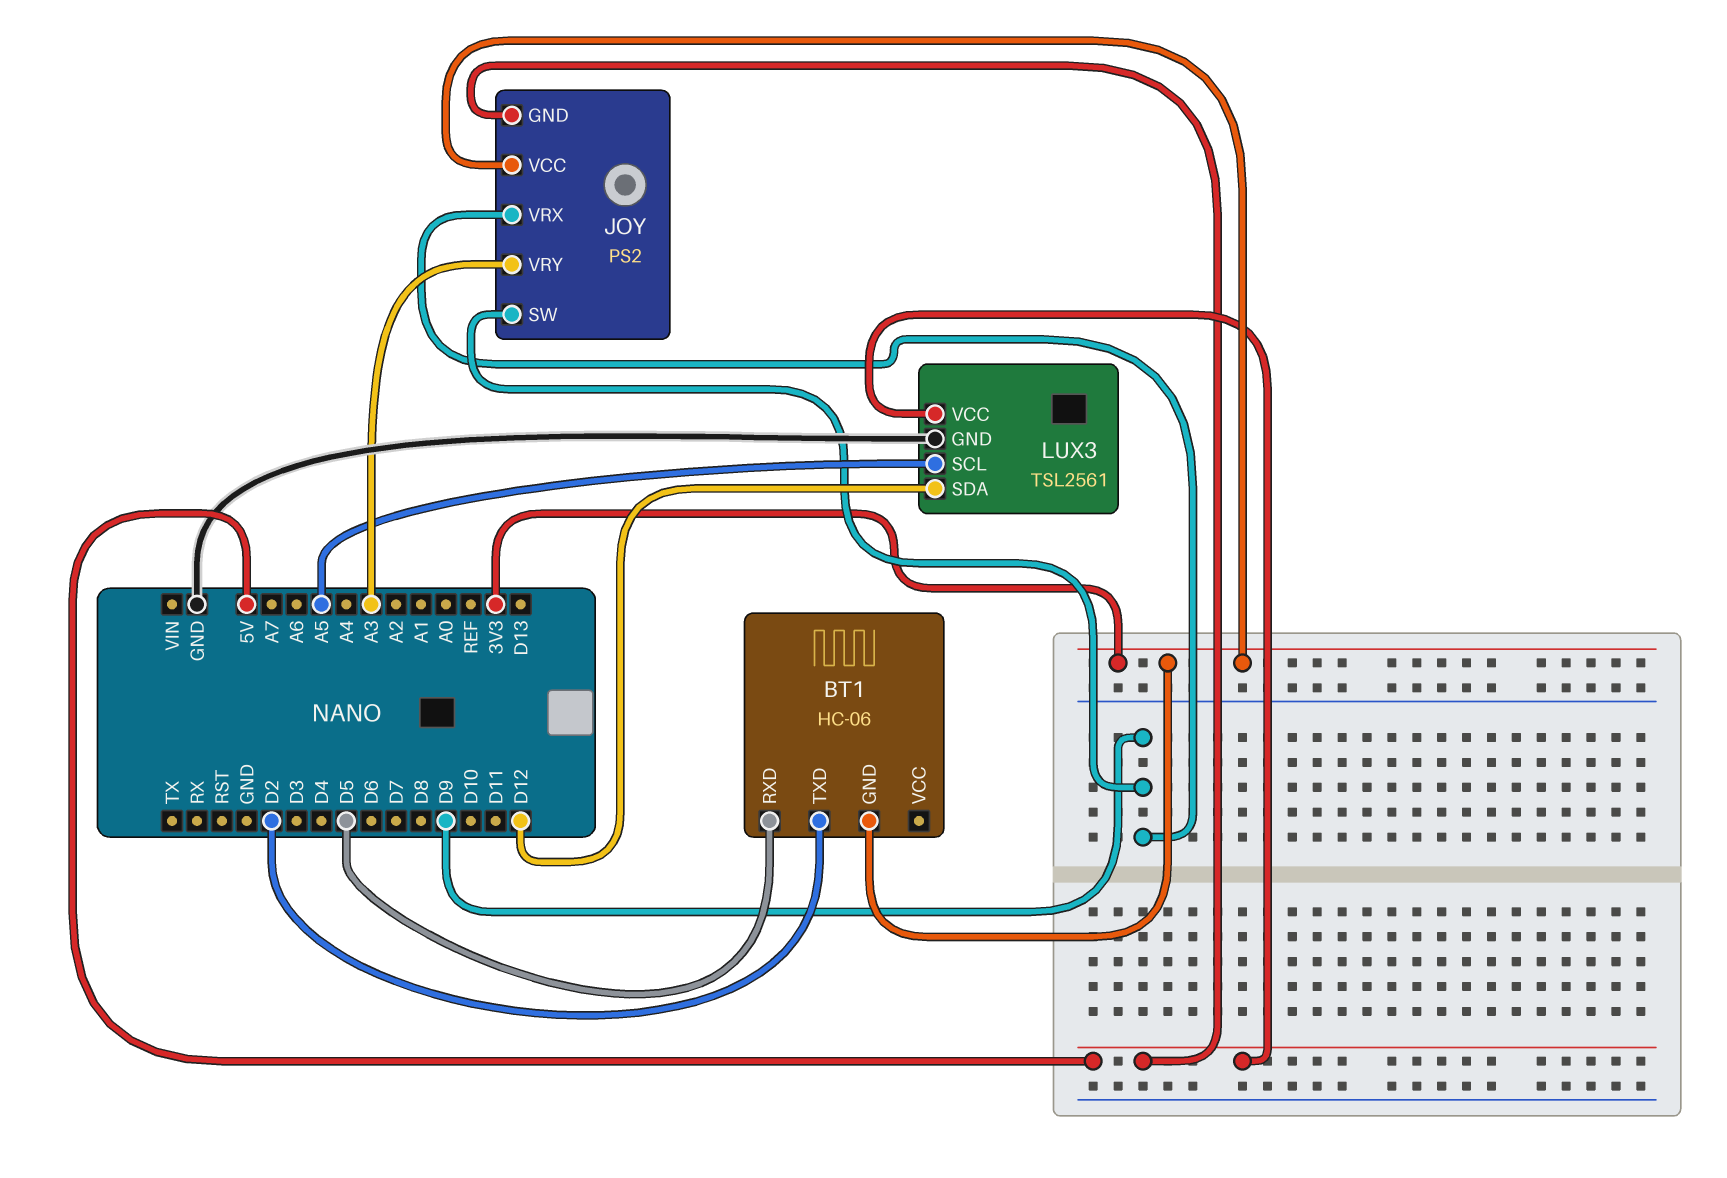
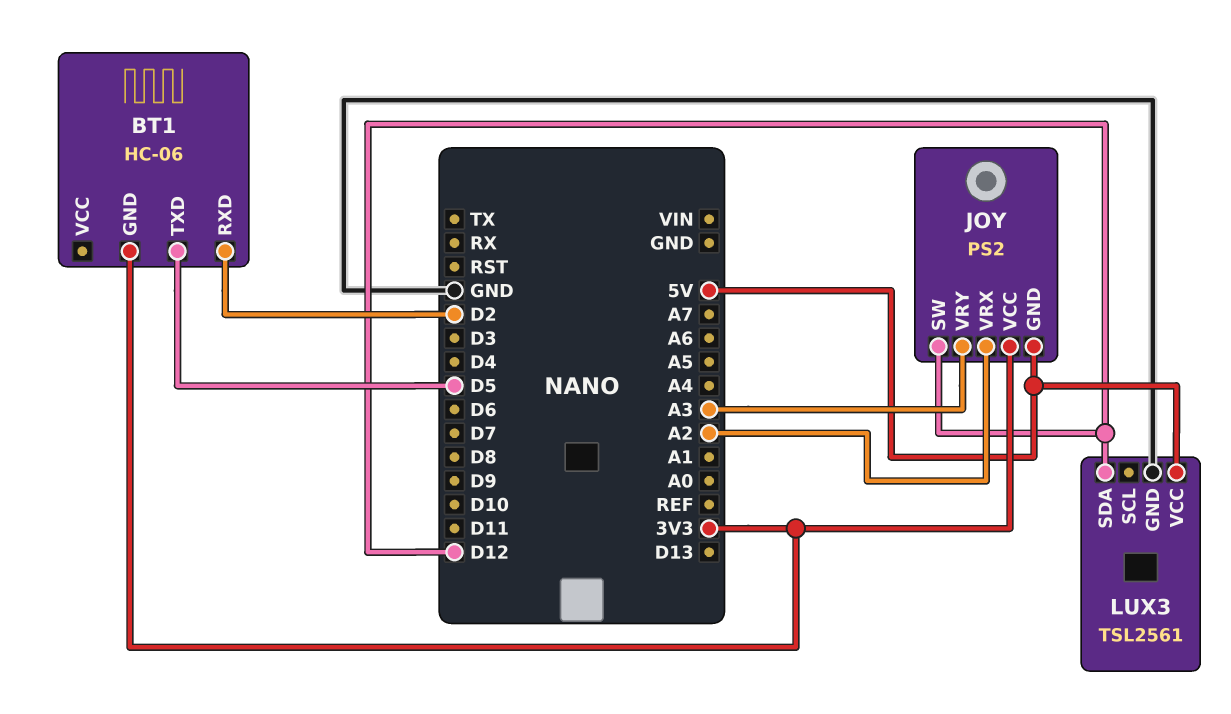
BT1 pin RXD: D5 -> D2
BT1 pin TXD: D2 -> D5
JOY pin SW: D9 -> D12
JOY pin VRX: D9 -> A2
LUX3 pin SCL: A5 -> none

